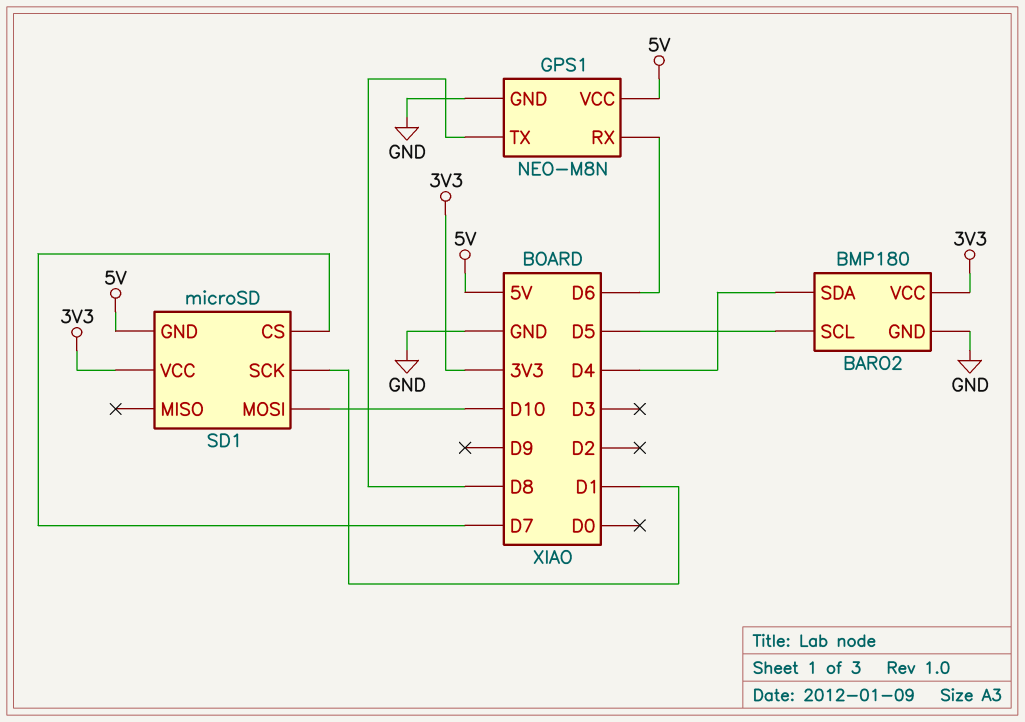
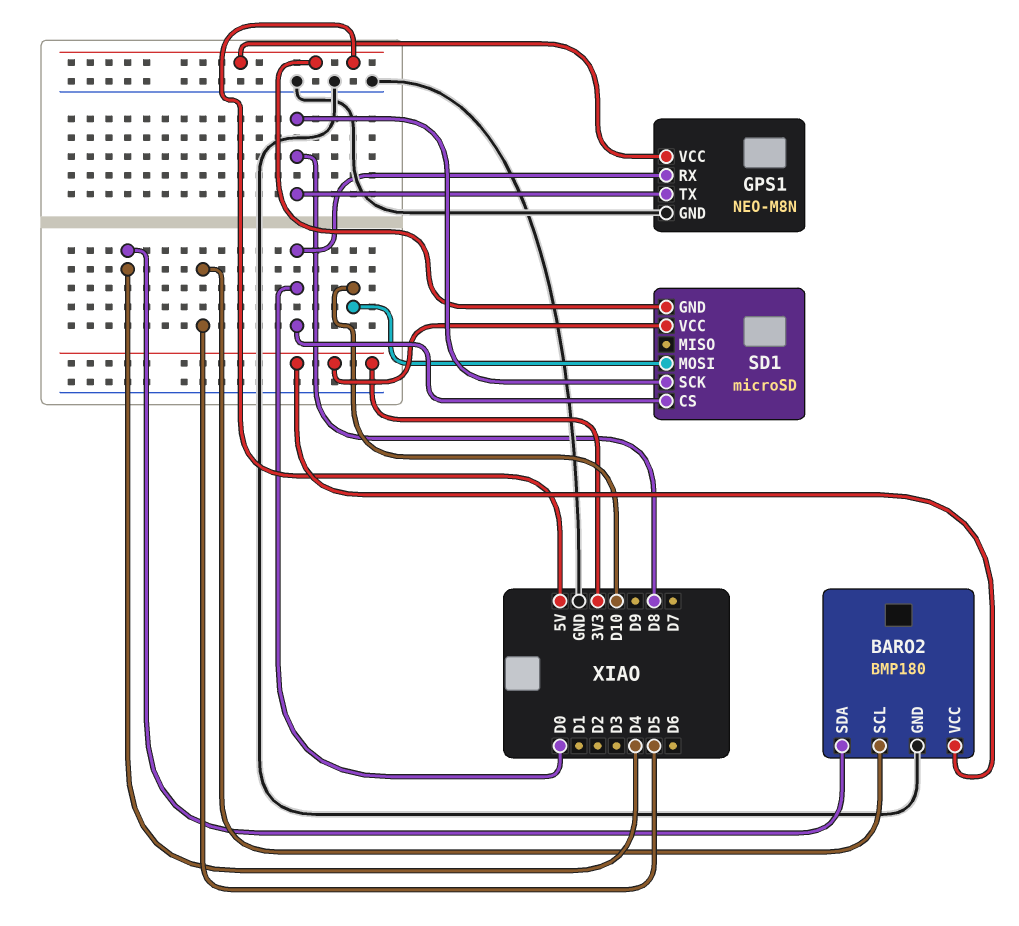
GPS1 pin RX: D6 -> D0
SD1 pin CS: D7 -> D0
SD1 pin SCK: D1 -> D8

